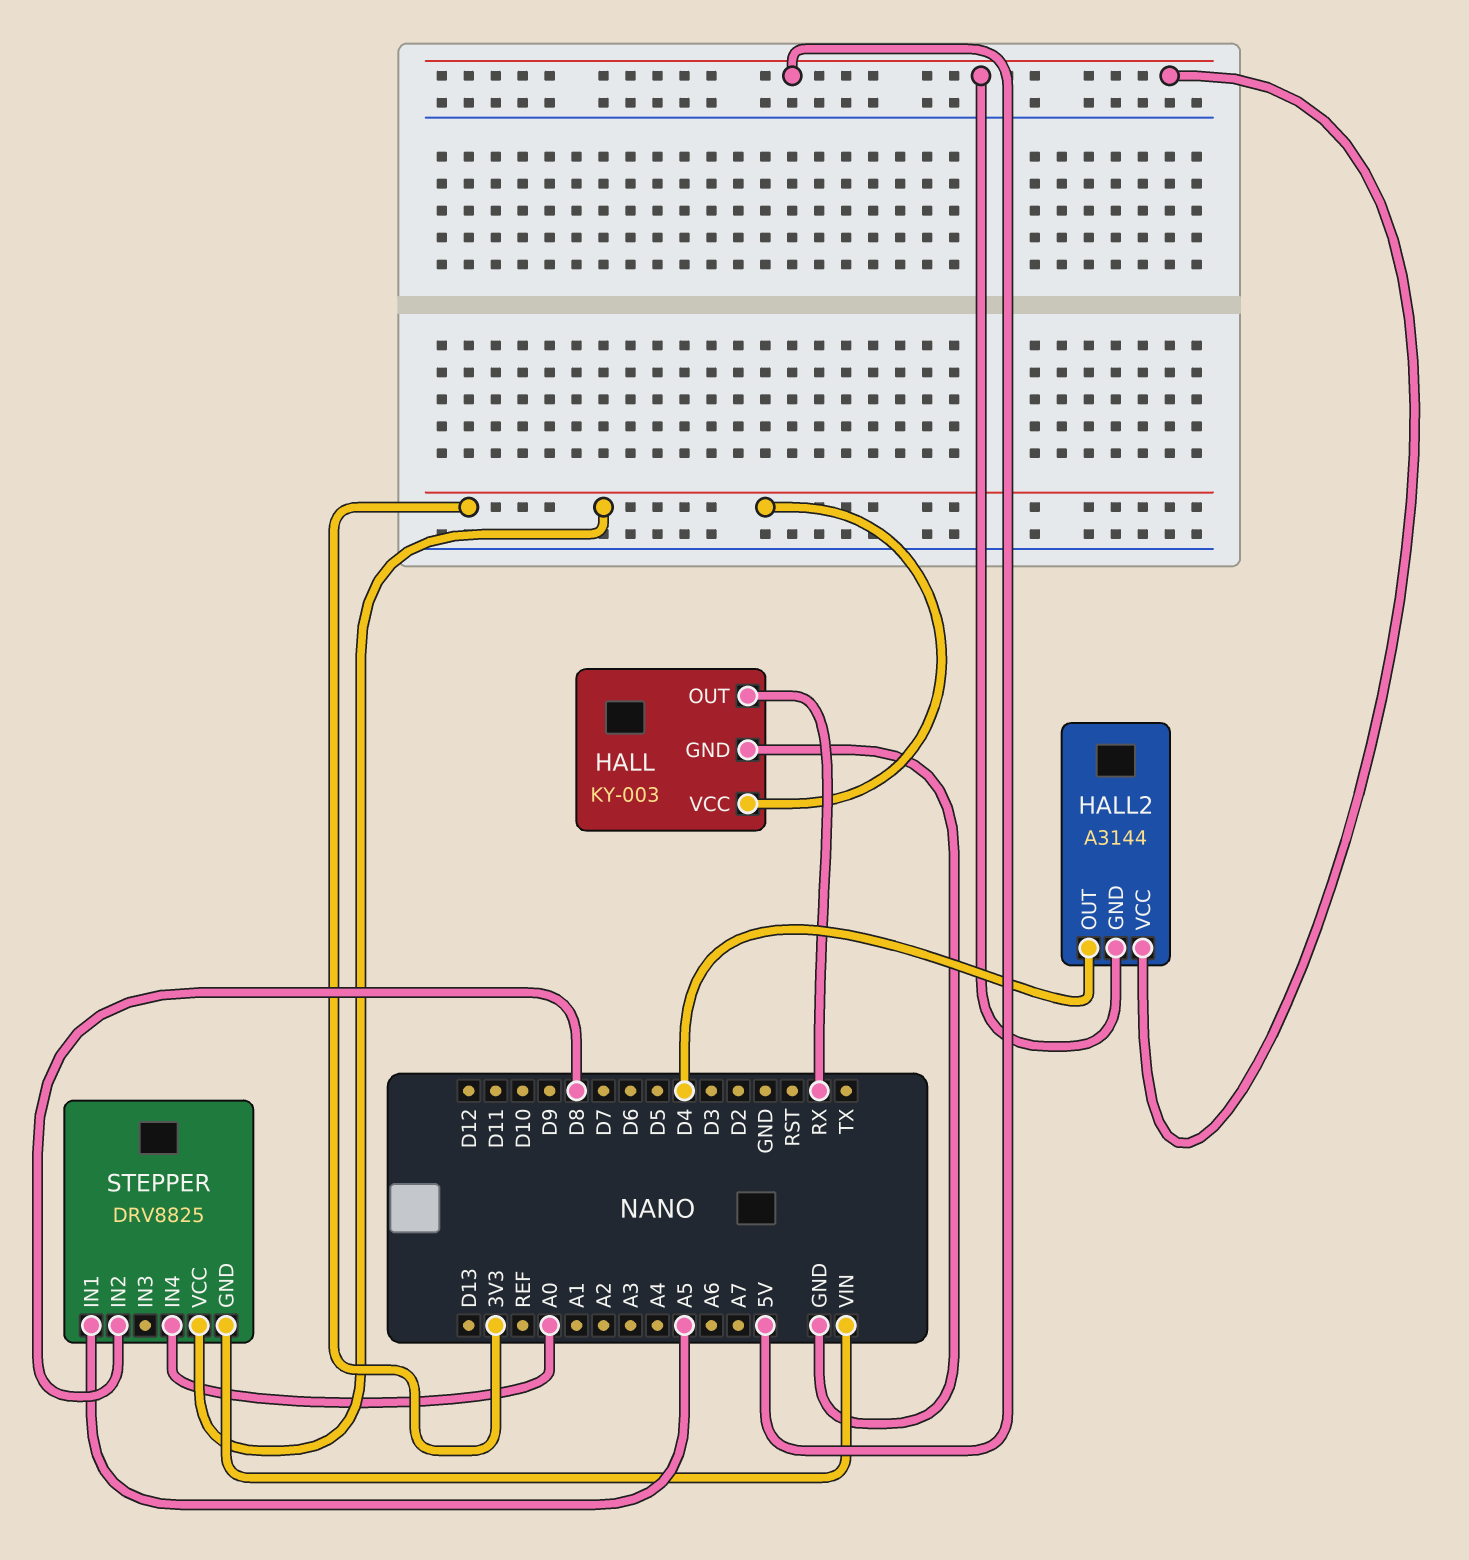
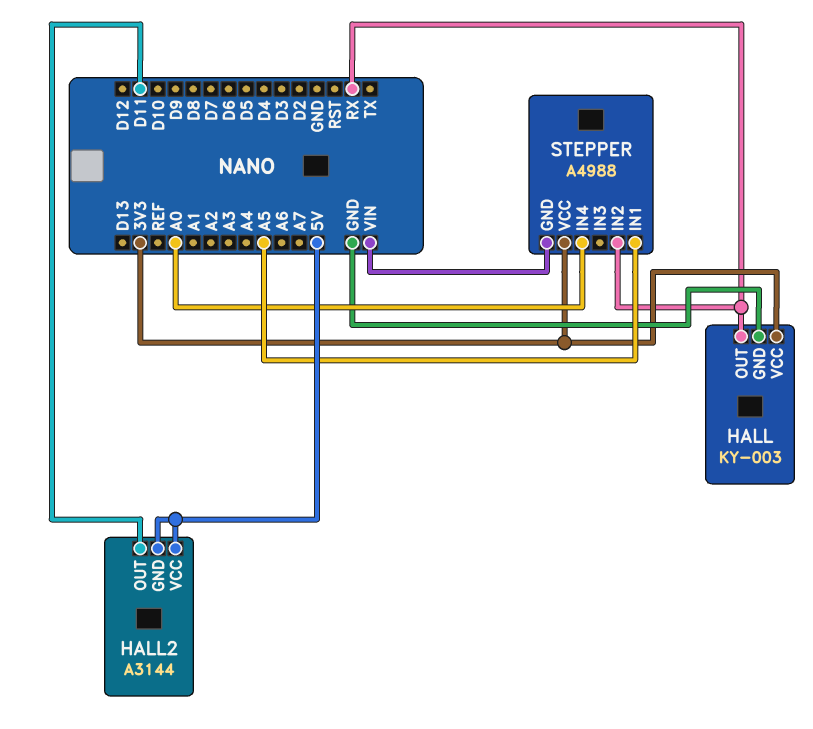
HALL2 pin OUT: D4 -> D11
STEPPER: DRV8825 -> A4988
STEPPER pin IN2: D8 -> RX

